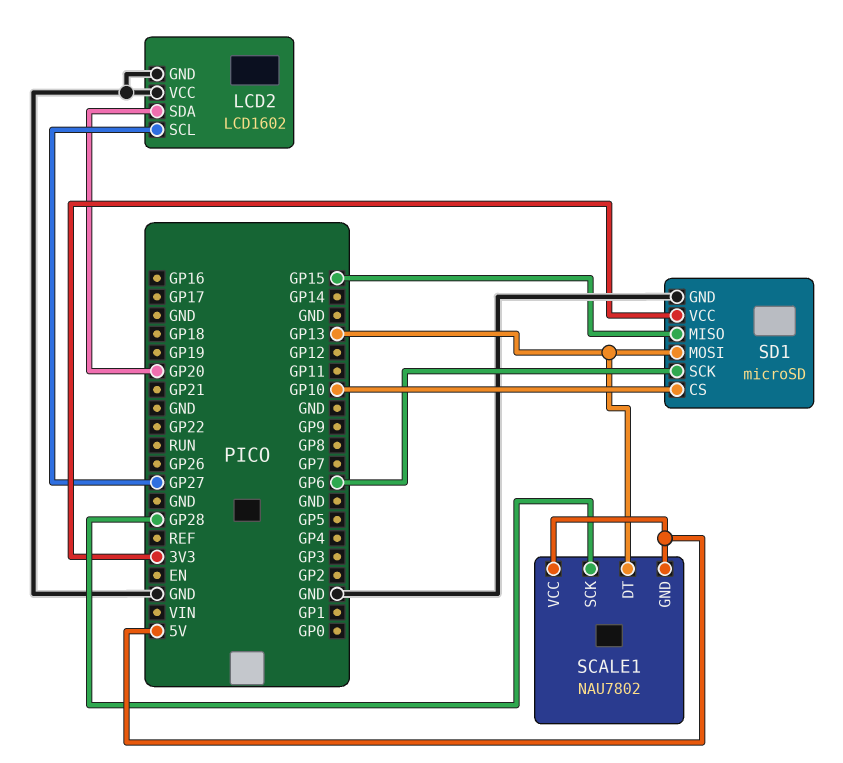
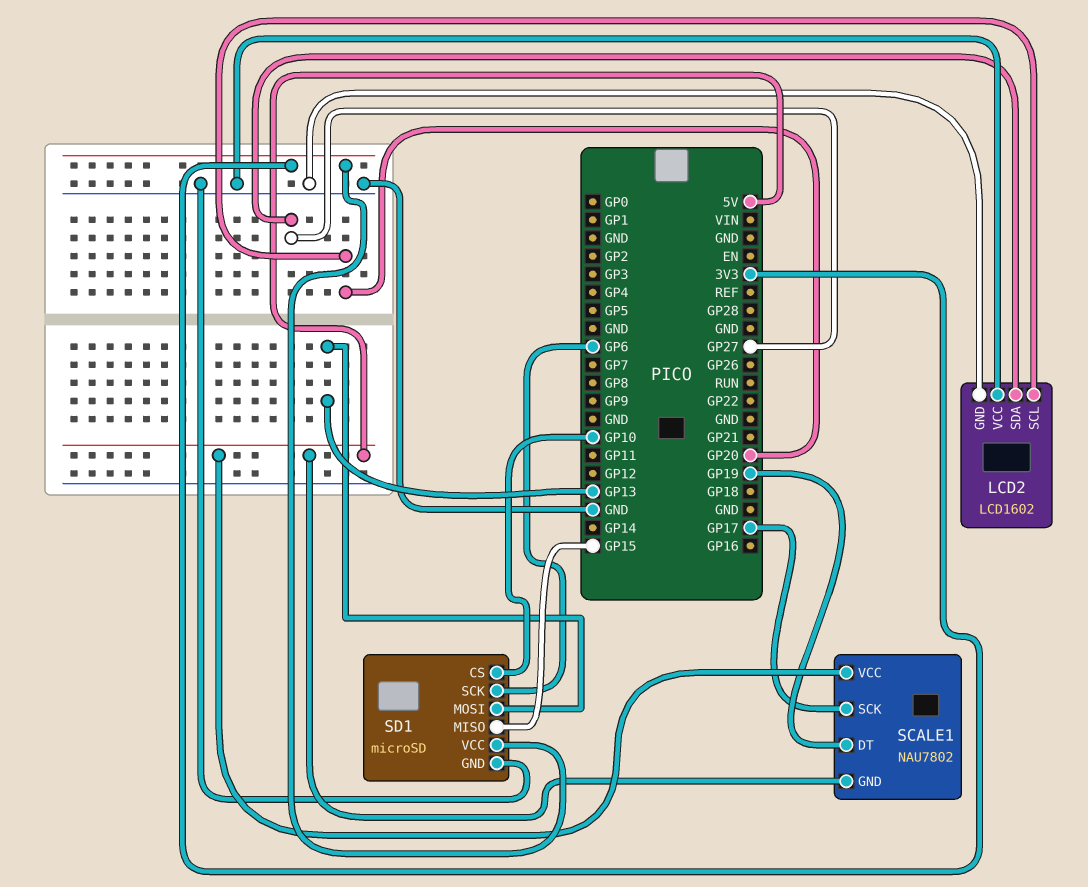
LCD2 pin SCL: GP27 -> GP20
LCD2 pin SDA: GP20 -> GP27
SCALE1 pin DT: GP13 -> GP19
SCALE1 pin SCK: GP28 -> GP17

